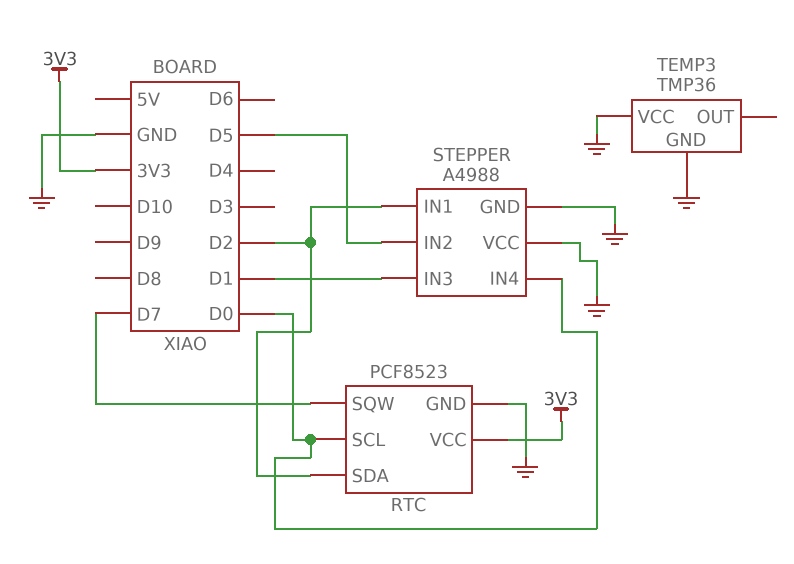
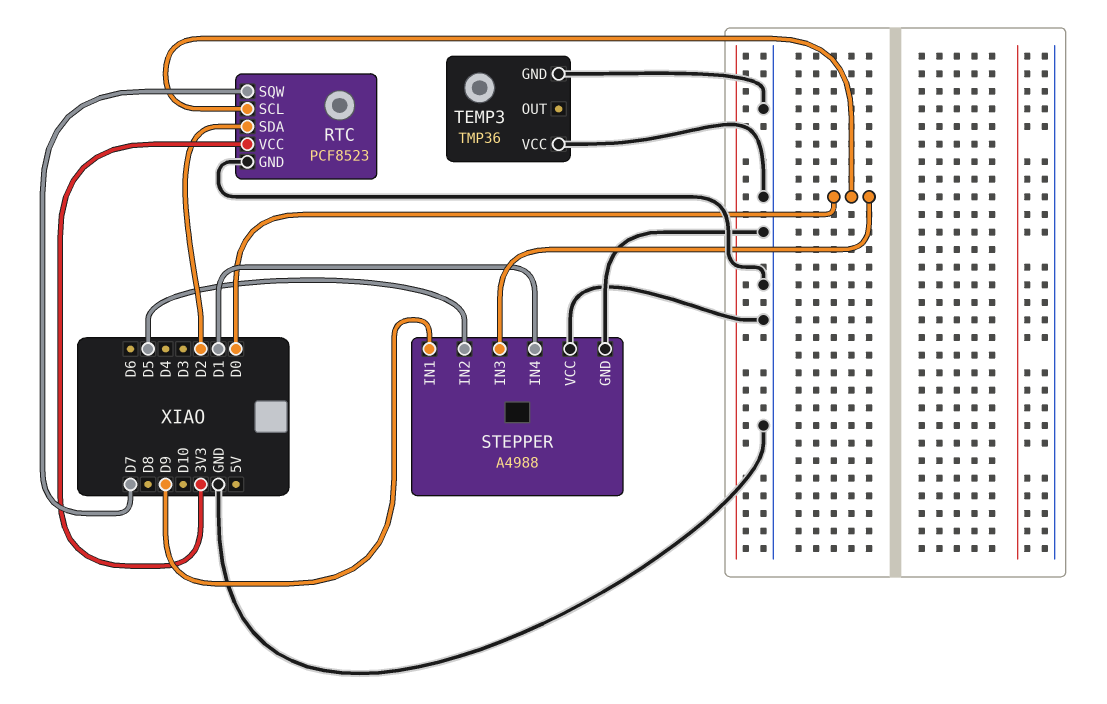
STEPPER pin IN1: D2 -> D9
STEPPER pin IN3: D1 -> D0
STEPPER pin IN4: D0 -> D1

